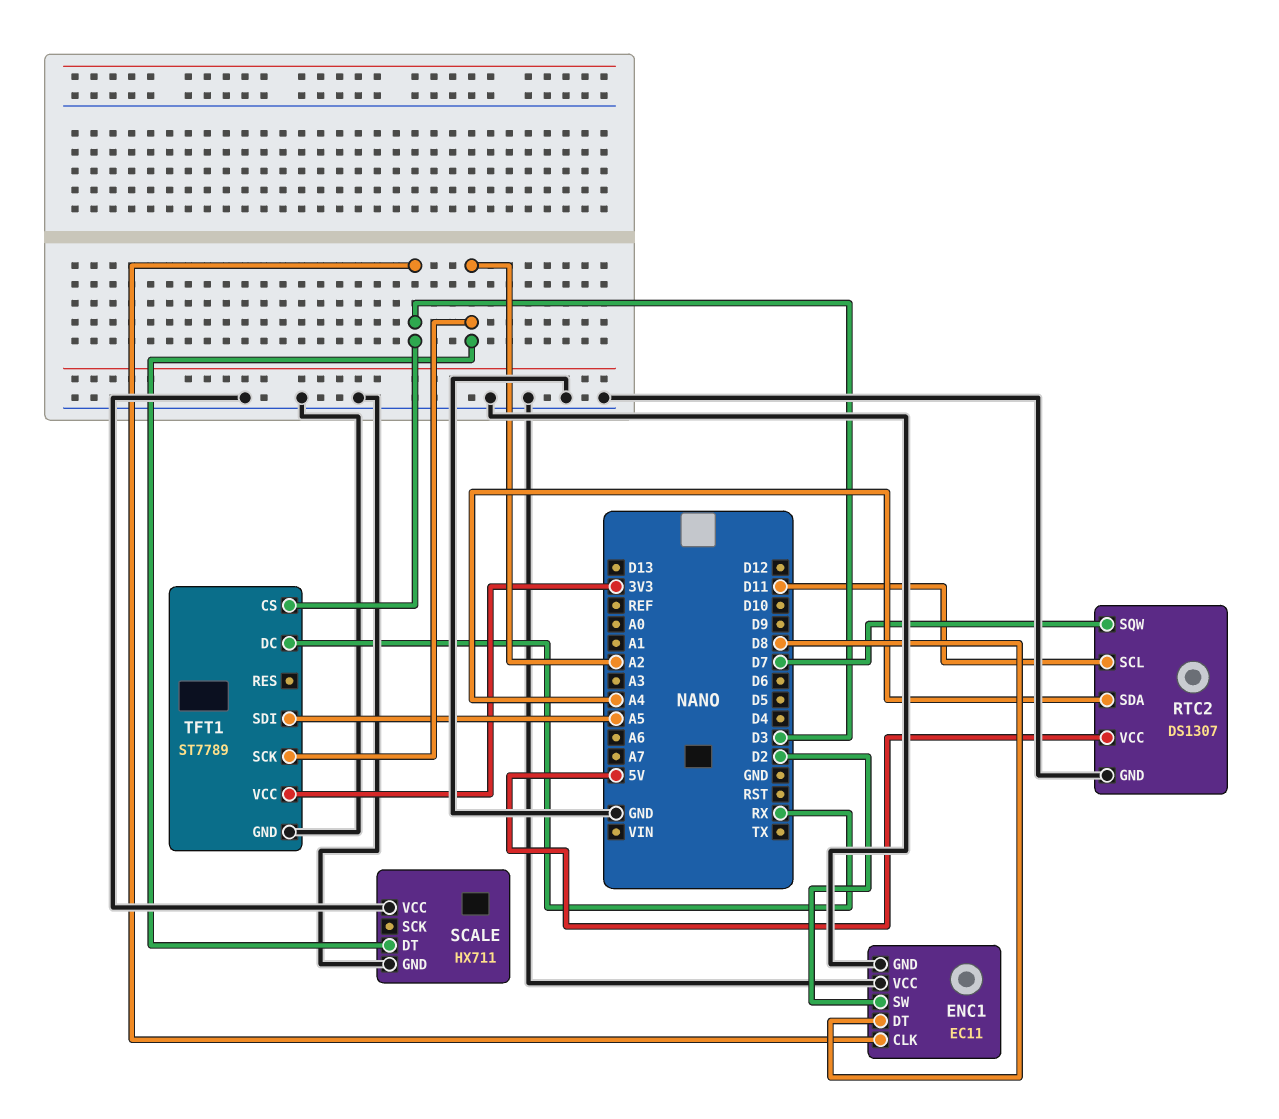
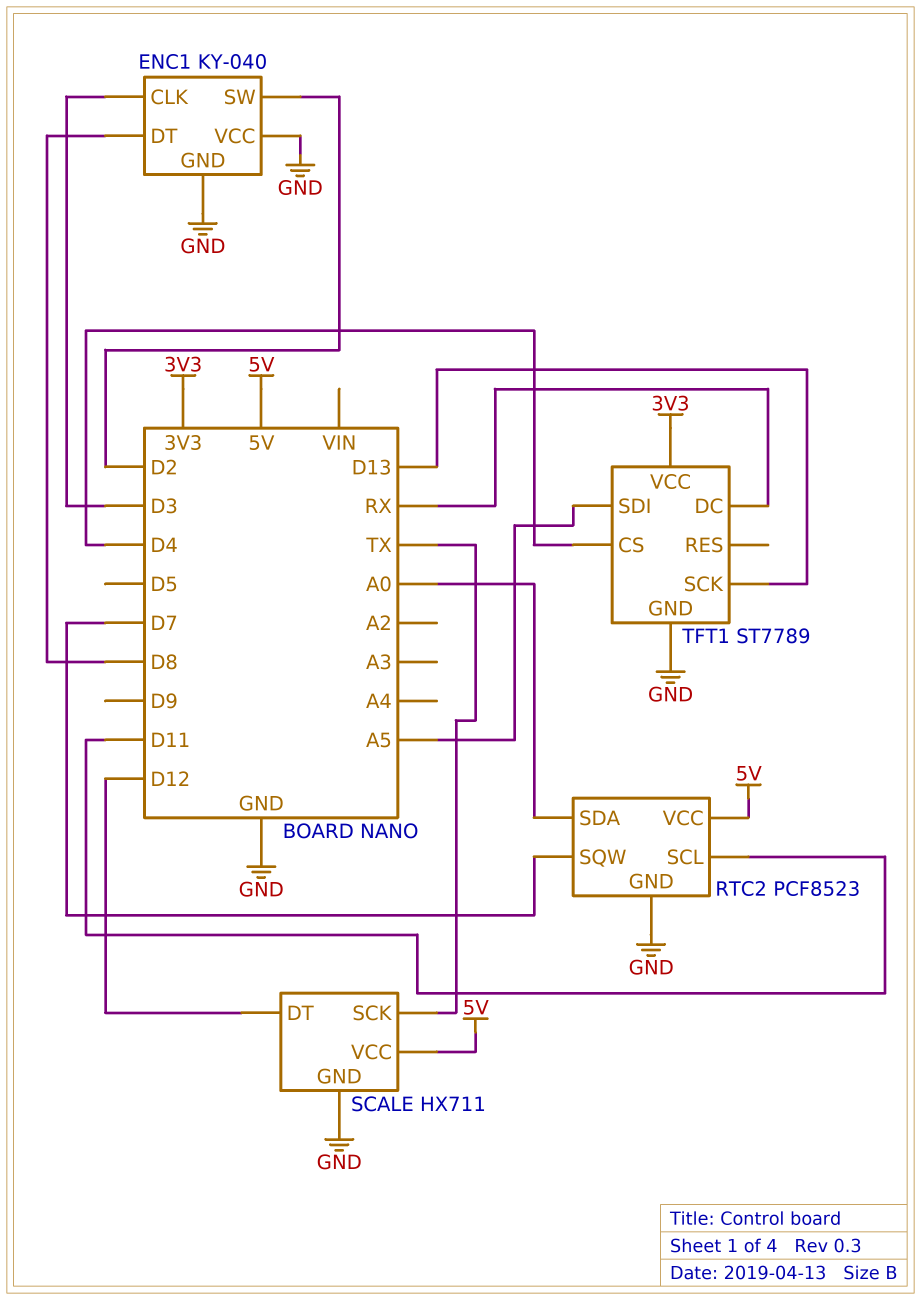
ENC1: EC11 -> KY-040
RTC2: DS1307 -> PCF8523
RTC2 pin SDA: A4 -> A0
SCALE pin DT: A2 -> D12
SCALE pin SCK: none -> TX
SCALE pin VCC: GND -> 5V
TFT1 pin CS: D3 -> D4
TFT1 pin SCK: A2 -> D13

